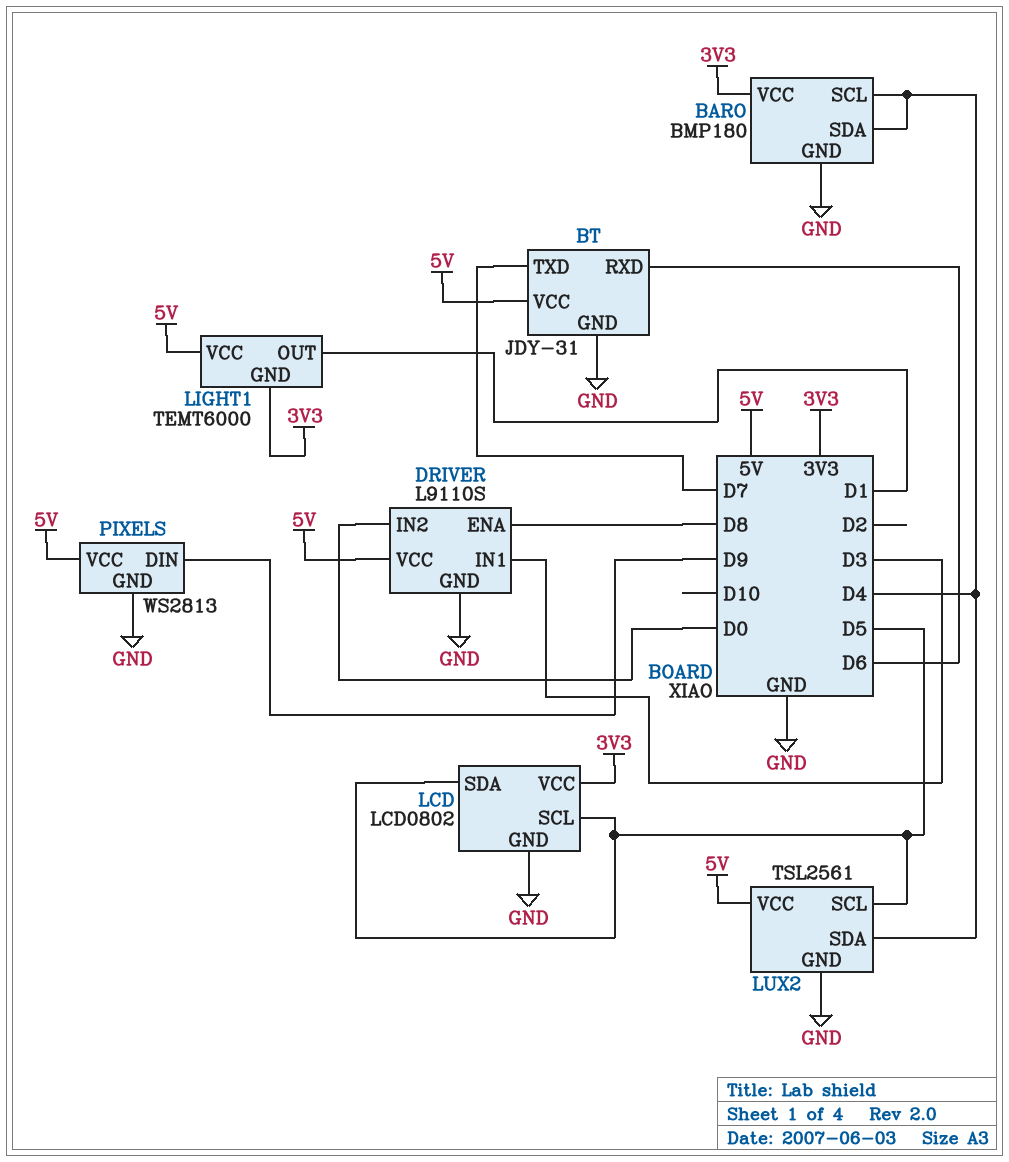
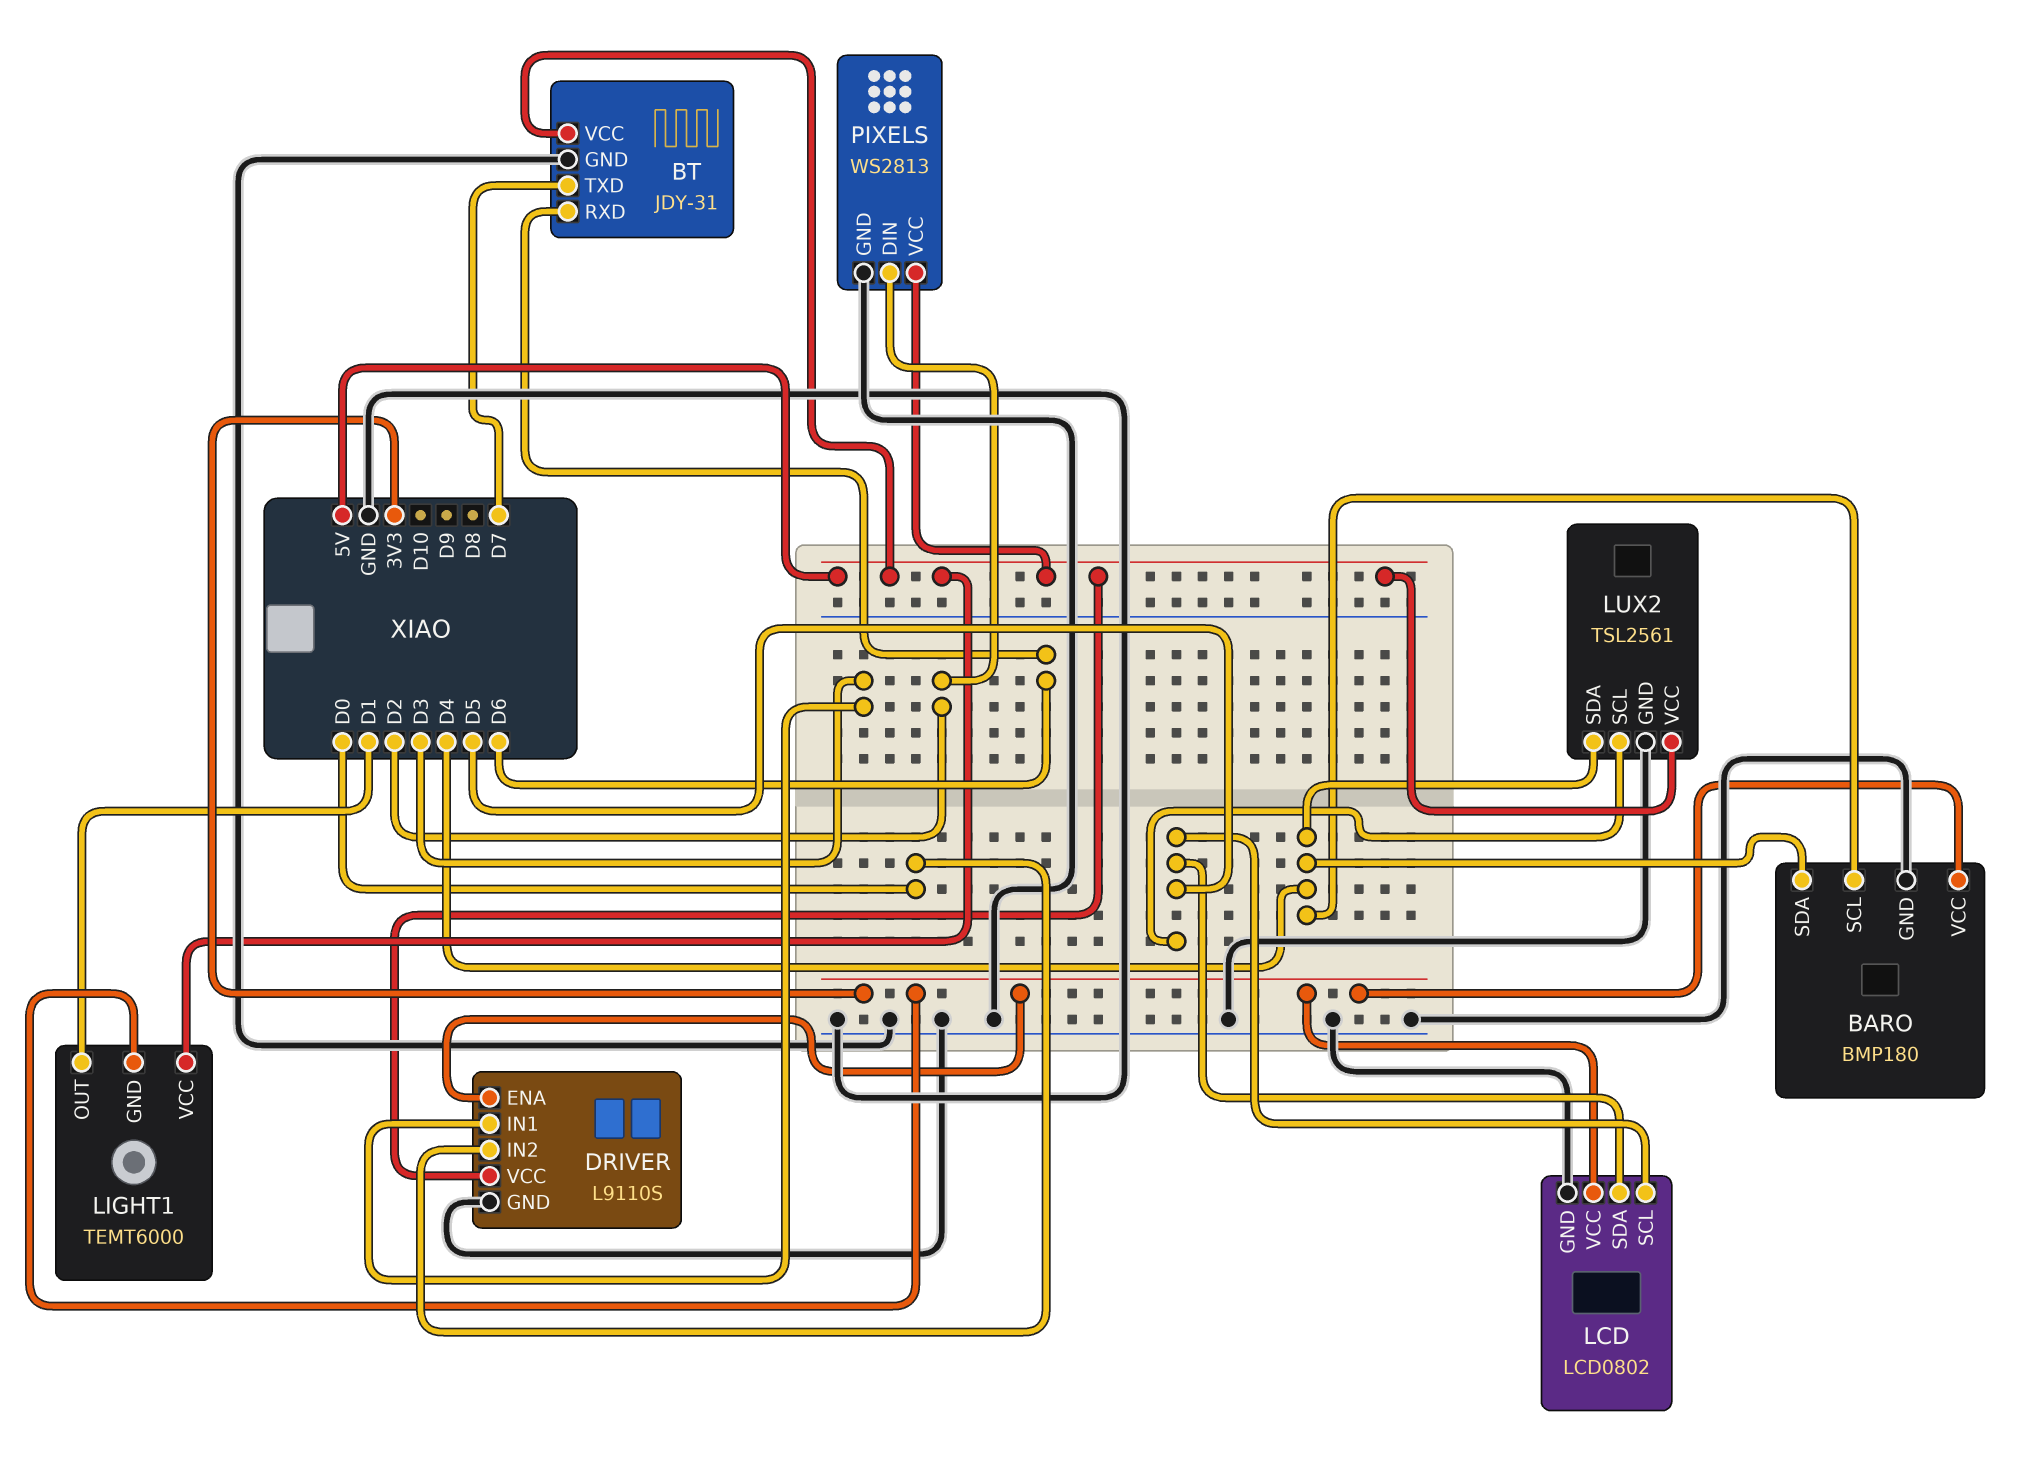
DRIVER pin ENA: D8 -> 3V3
PIXELS pin DIN: D9 -> D2

